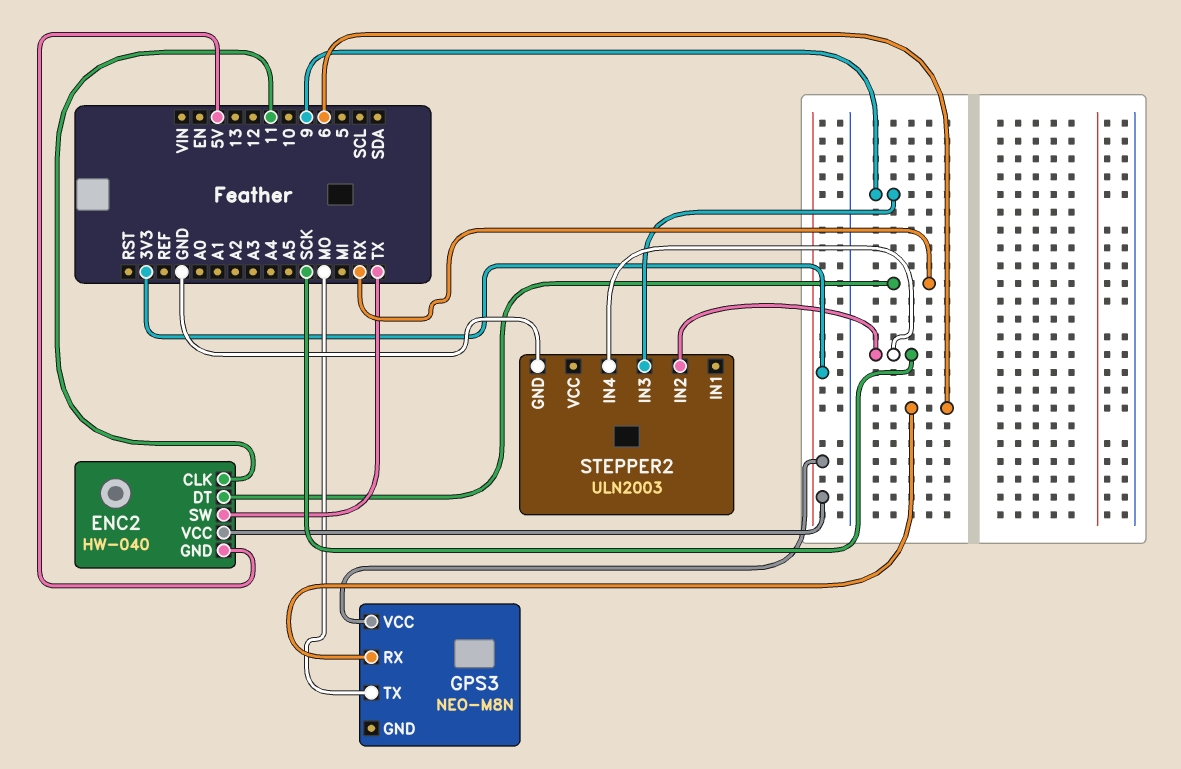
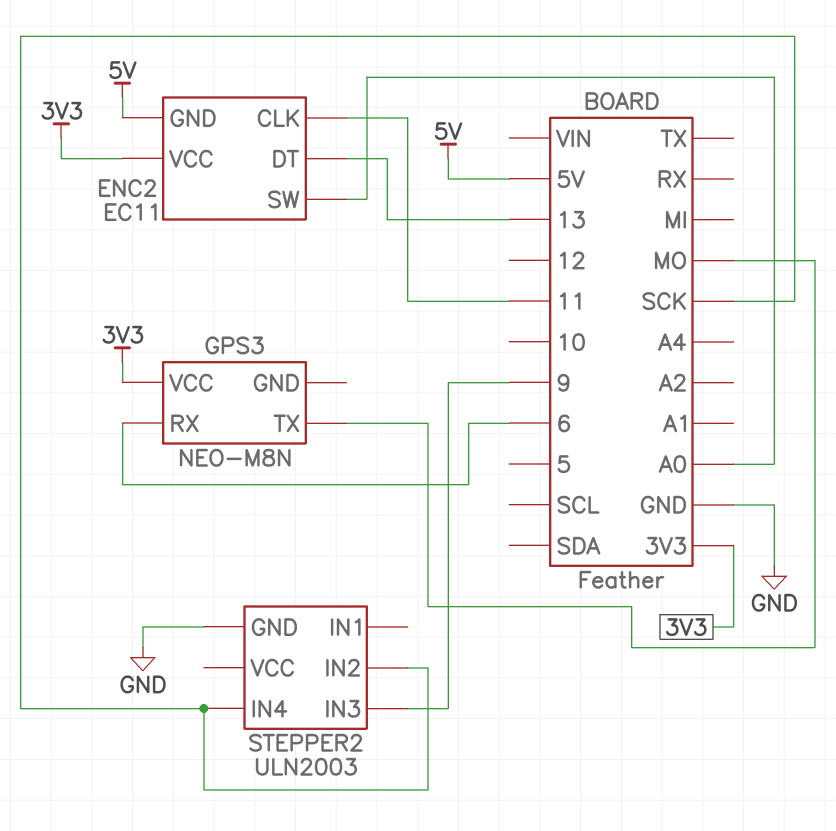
ENC2: HW-040 -> EC11
ENC2 pin DT: RX -> 13
ENC2 pin SW: TX -> A0

